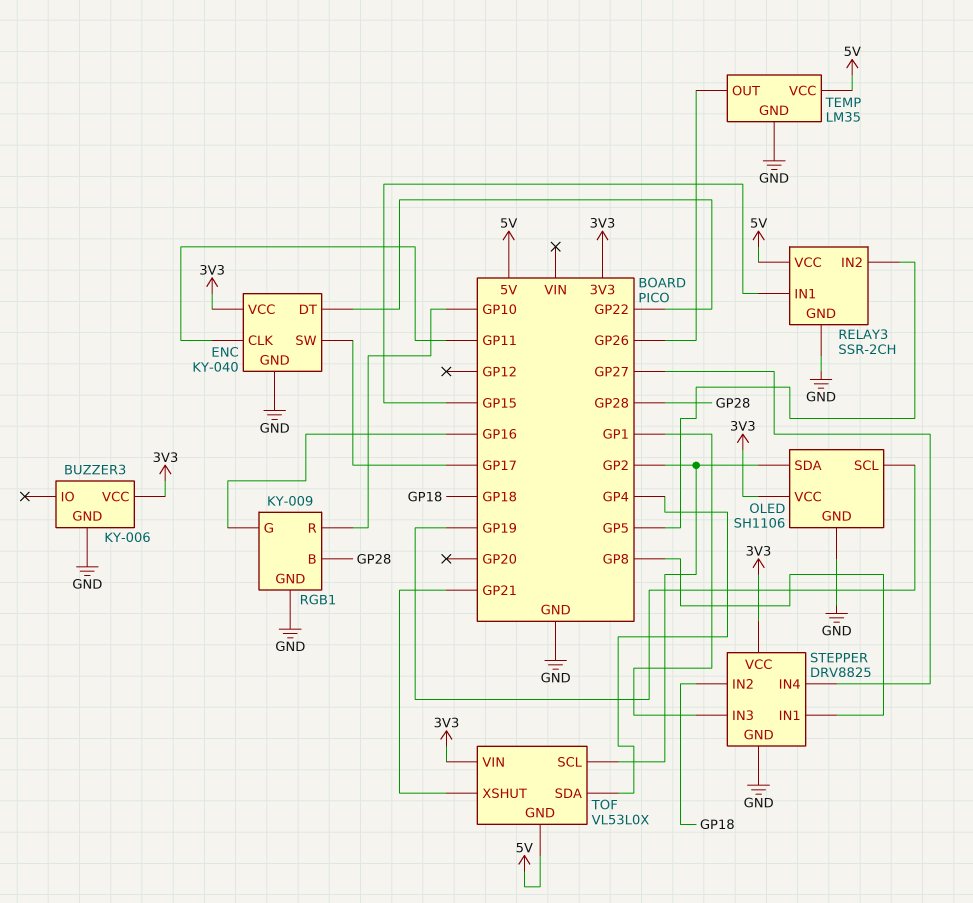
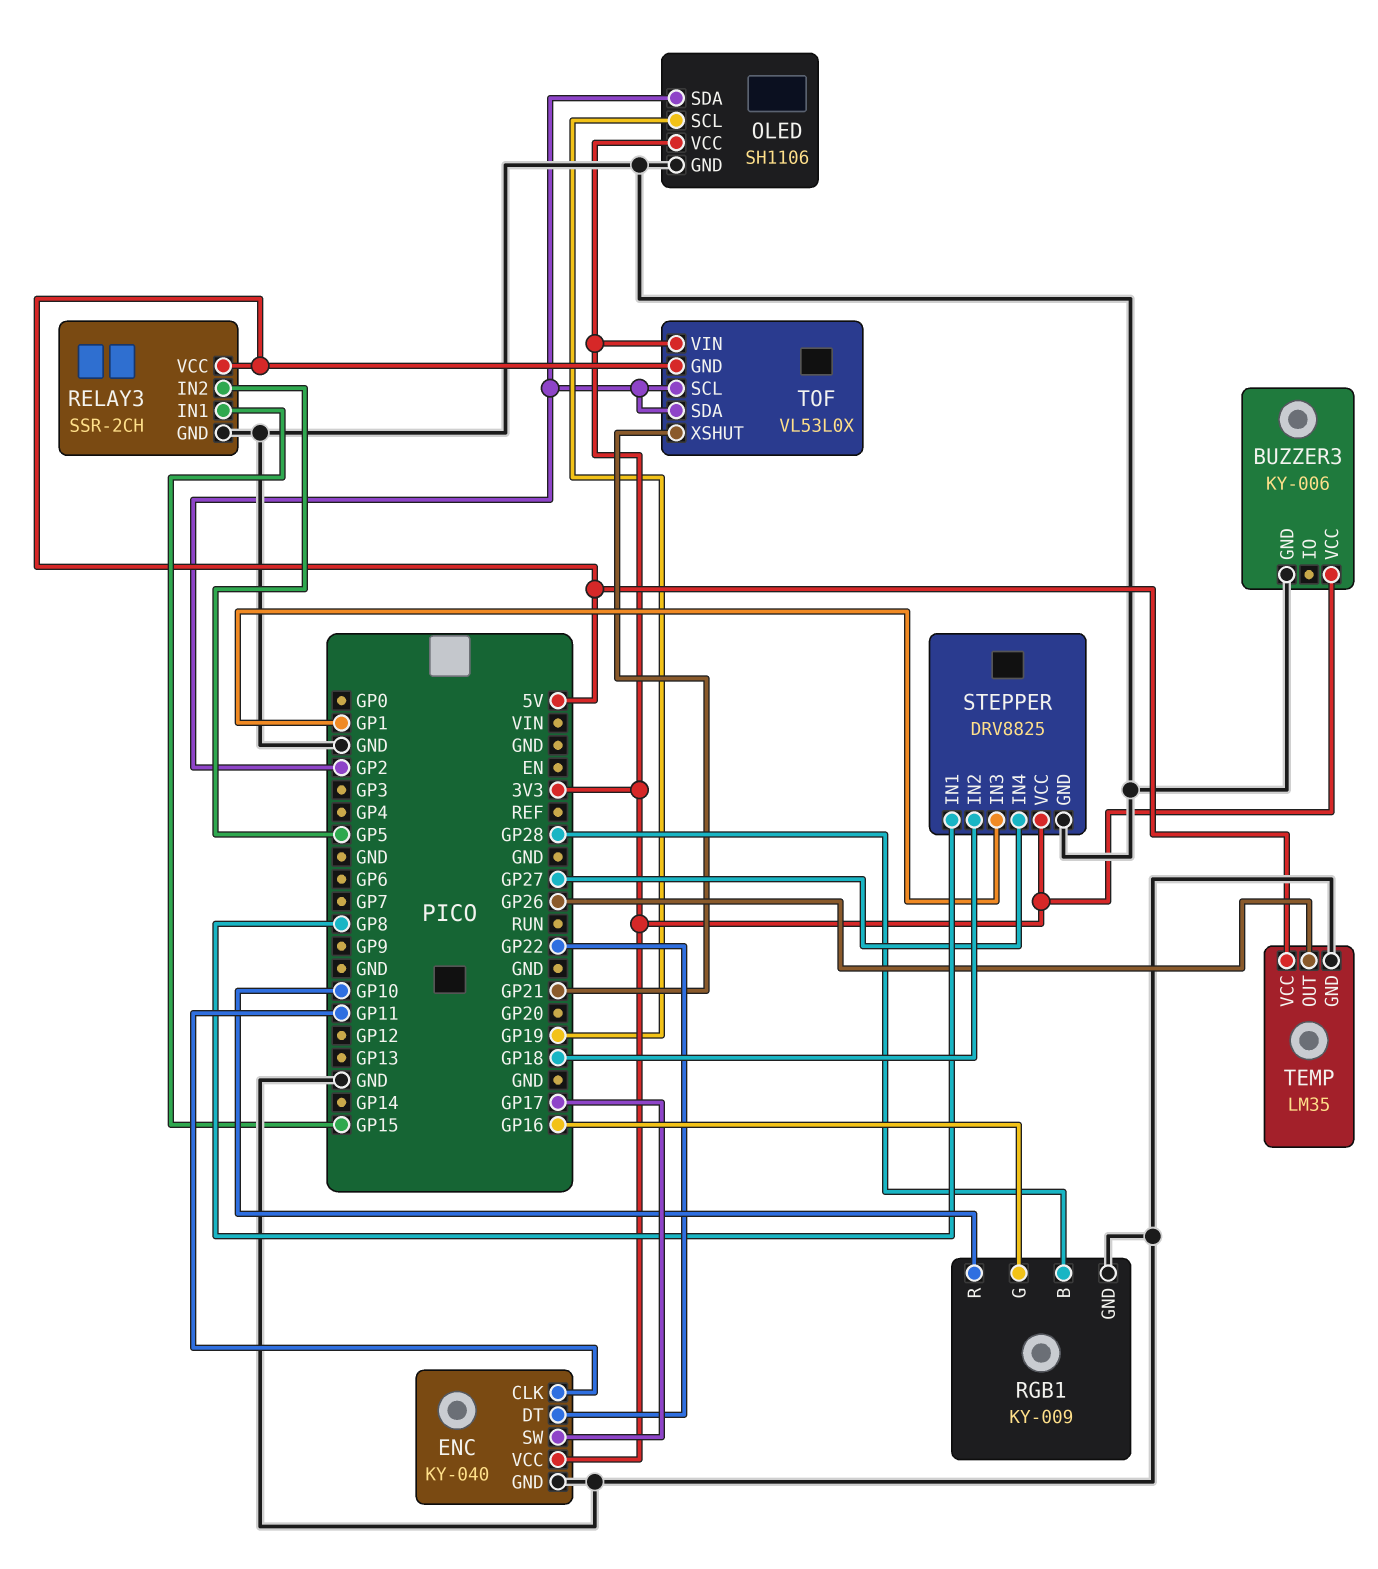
TOF pin SDA: GP4 -> GP2

